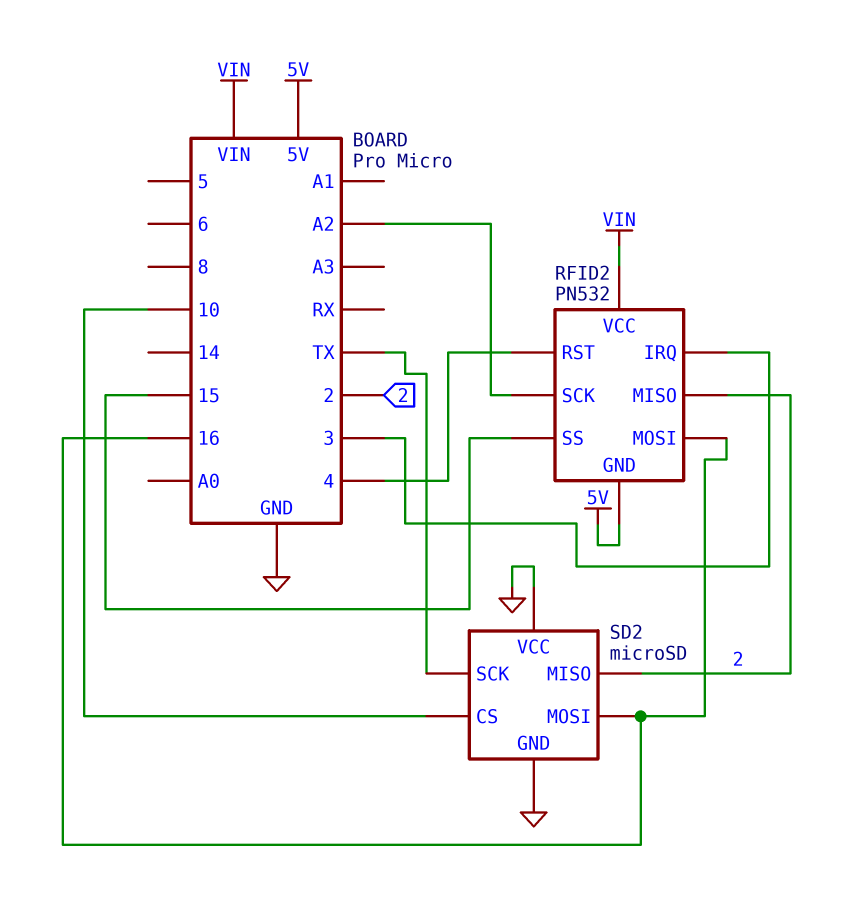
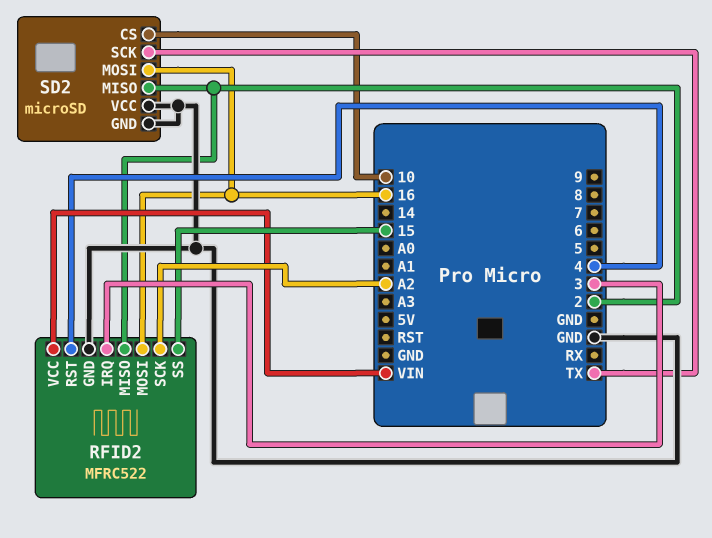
RFID2: PN532 -> MFRC522
RFID2 pin GND: 5V -> GND

